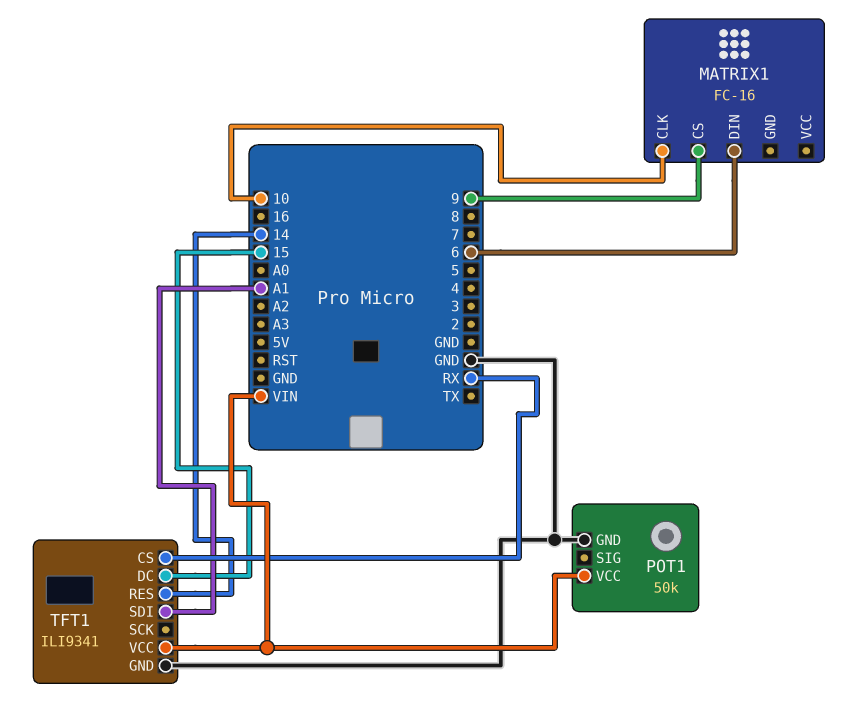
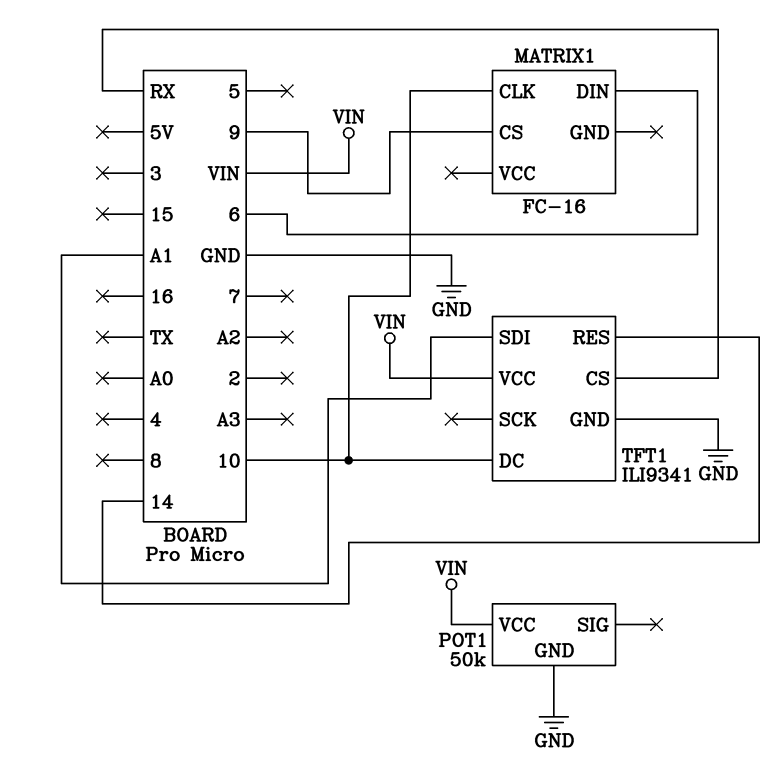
TFT1 pin DC: 15 -> 10

